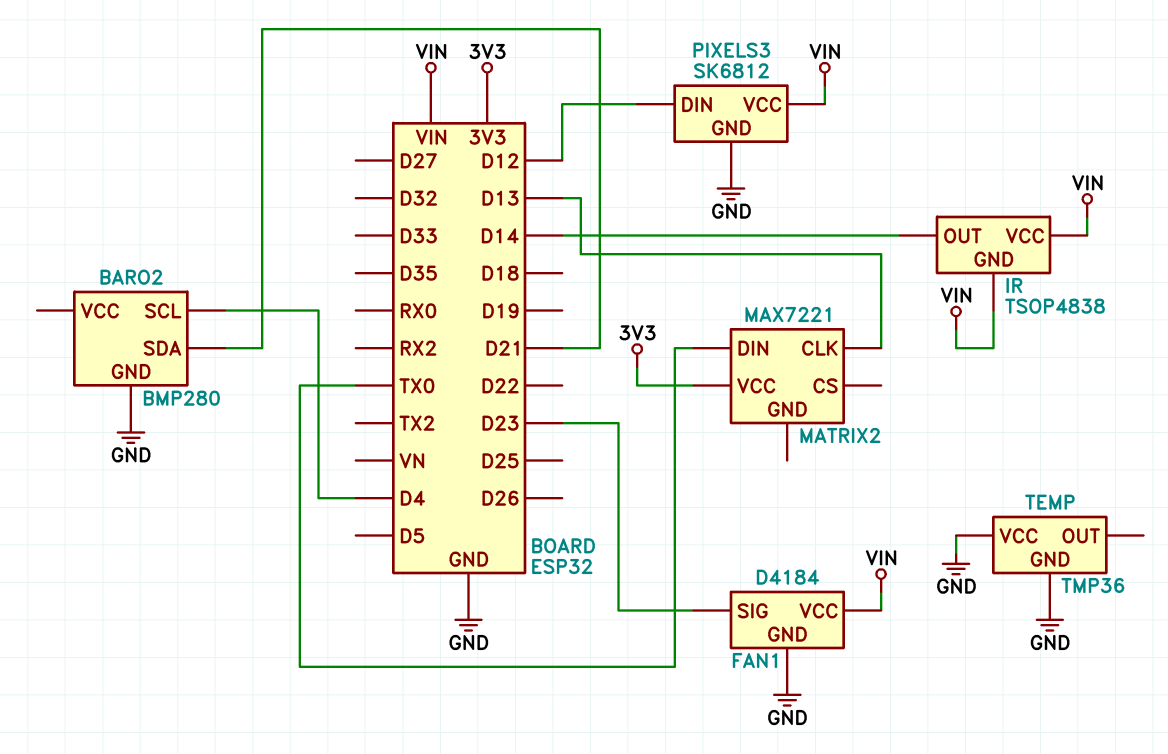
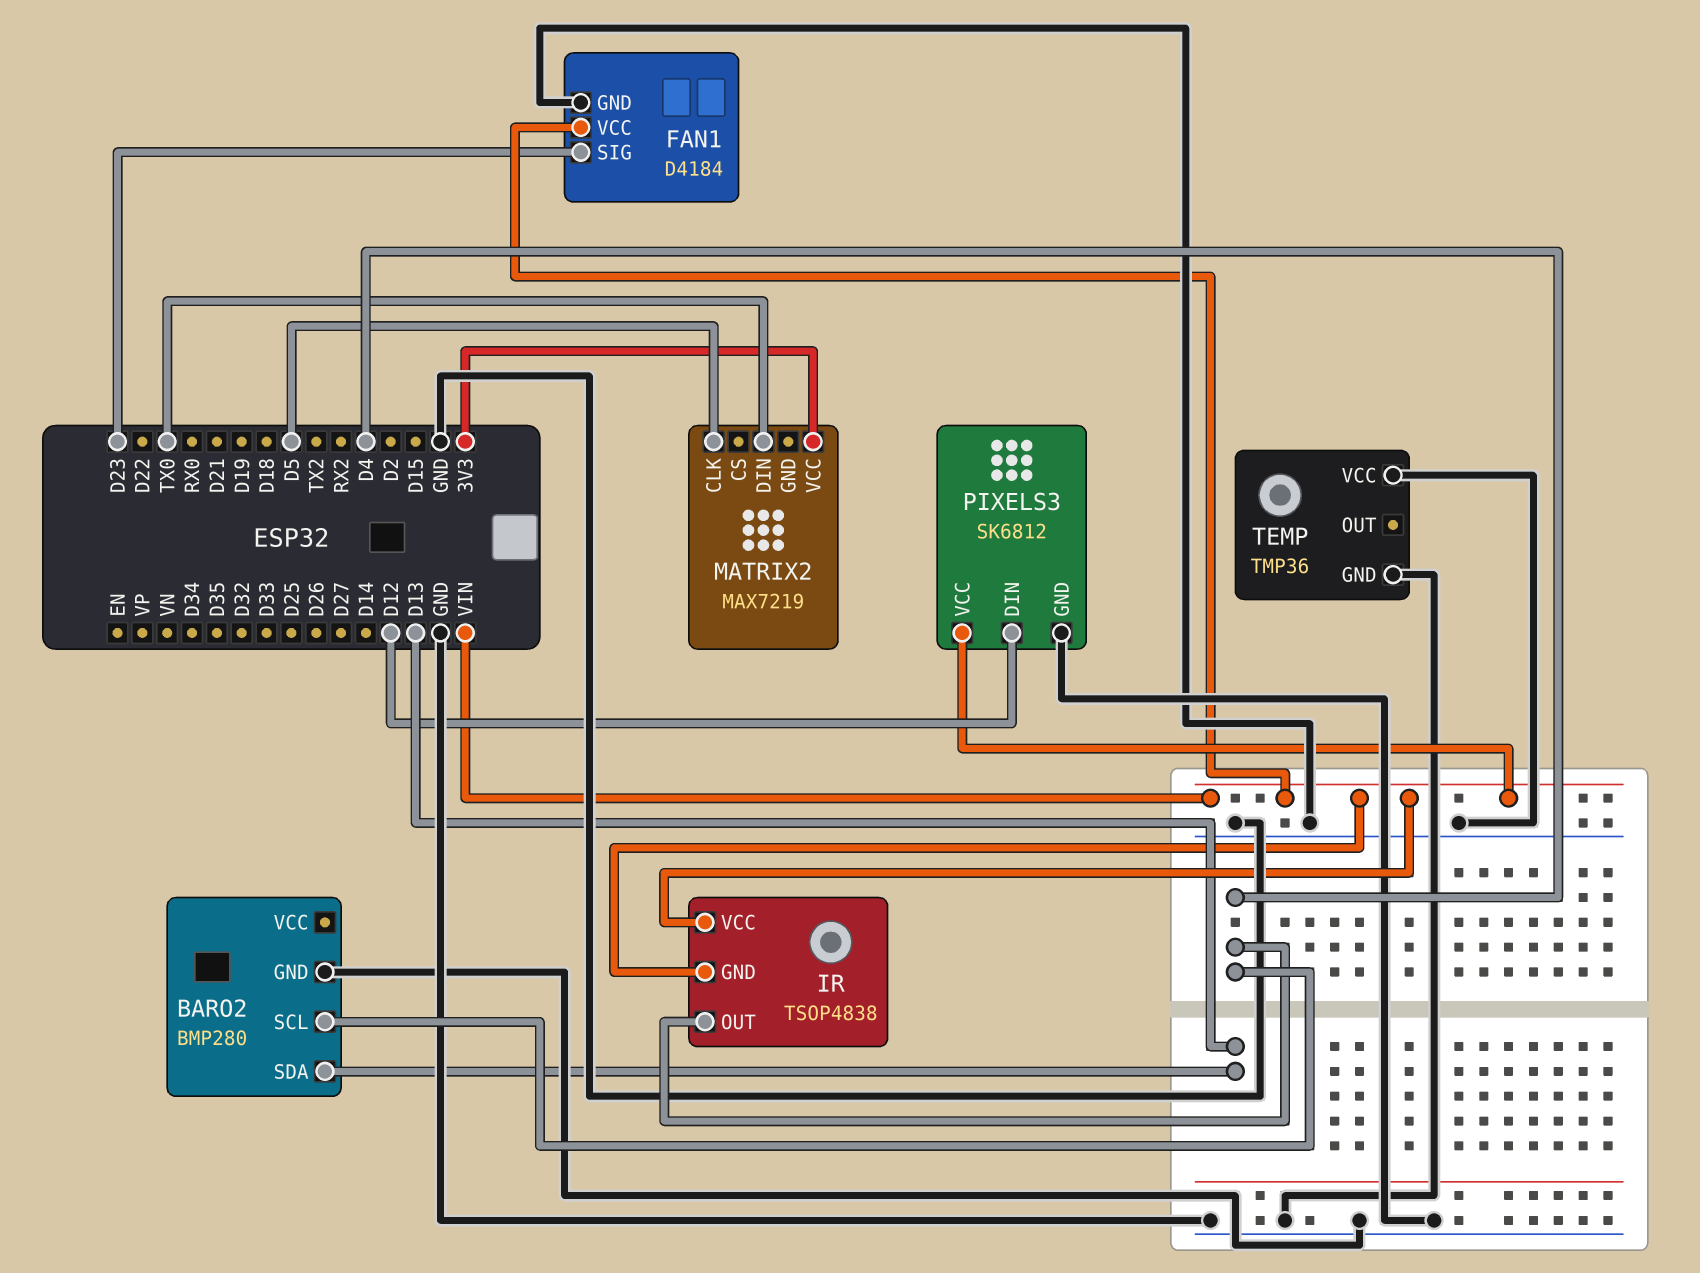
BARO2 pin SDA: D21 -> D13
IR pin OUT: D14 -> D4
MATRIX2: MAX7221 -> MAX7219
MATRIX2 pin CLK: D13 -> D5

